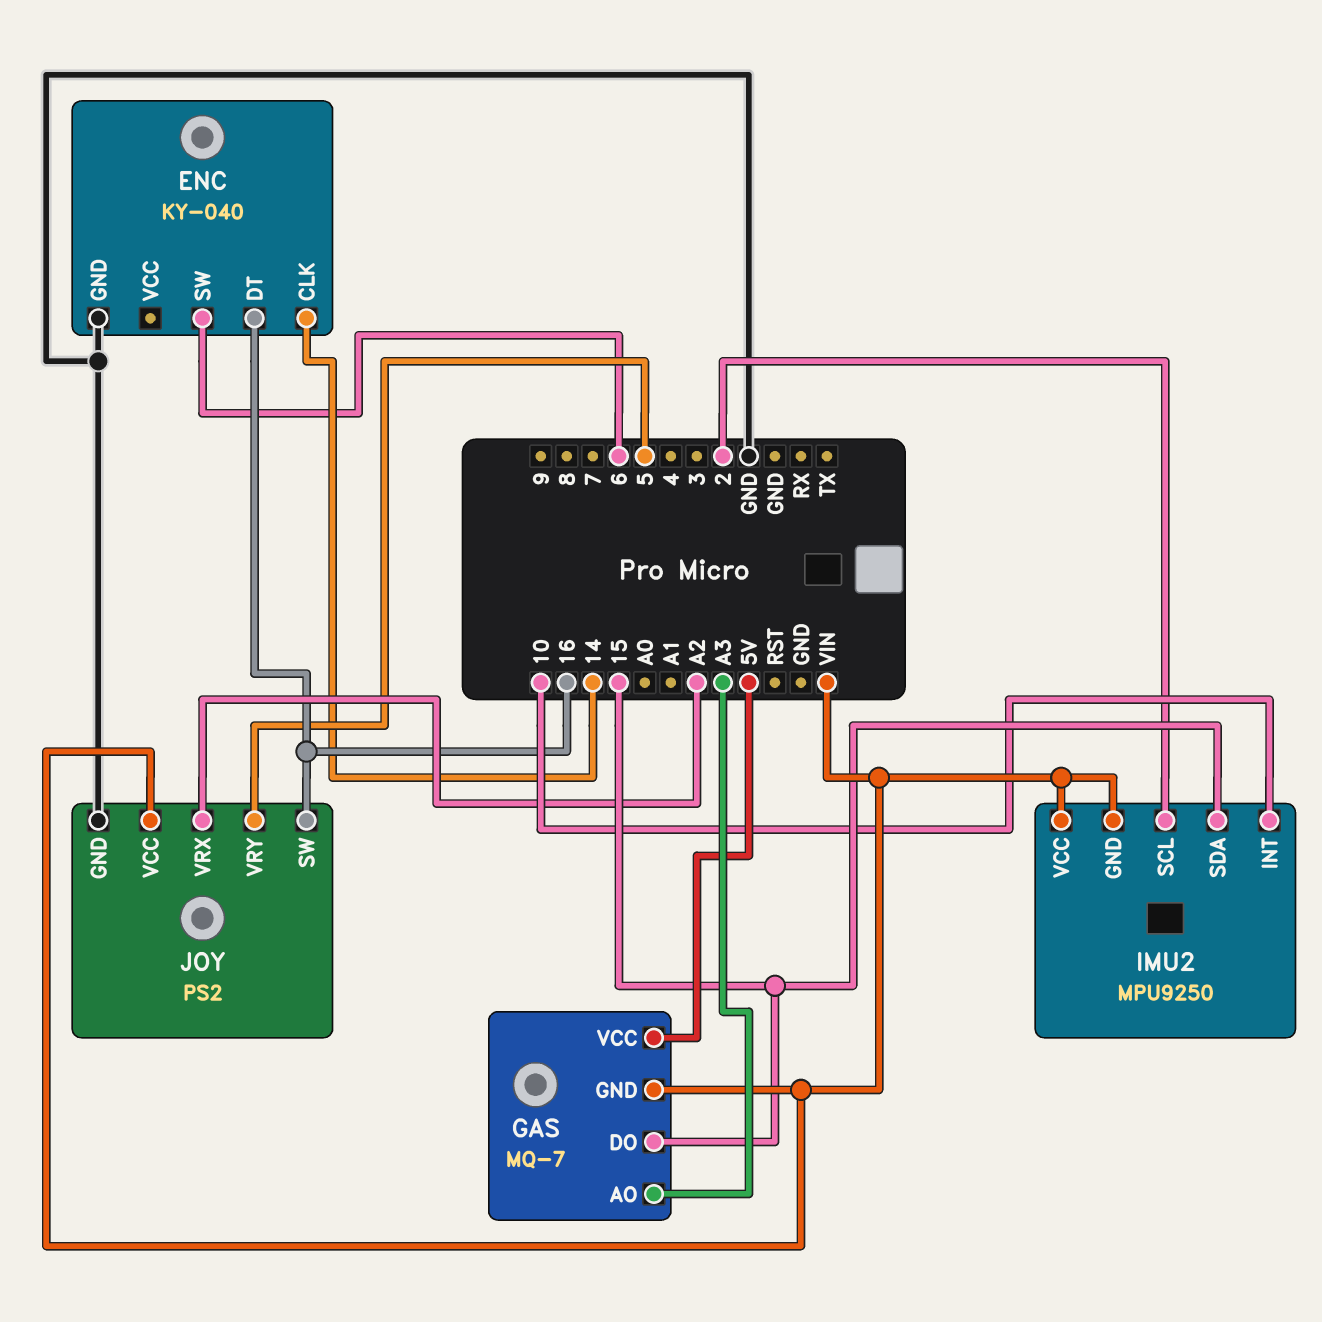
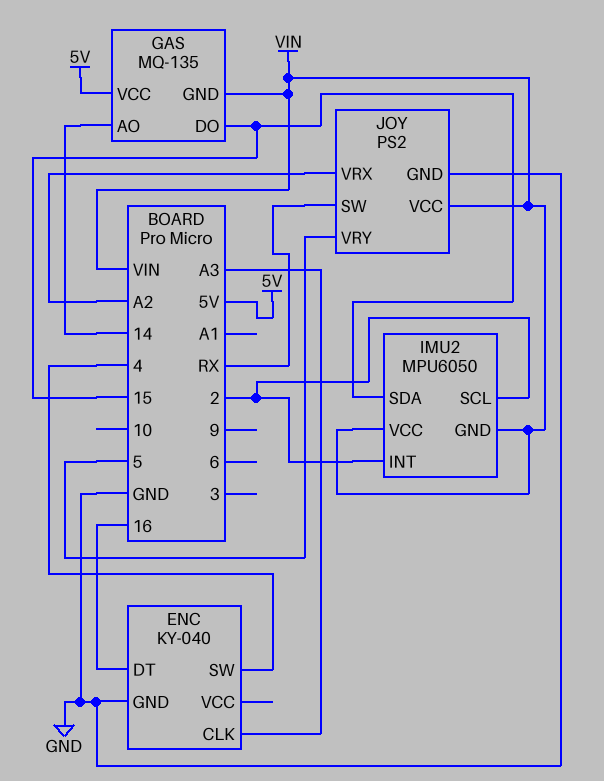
ENC pin CLK: 14 -> A3
ENC pin SW: 6 -> 4
GAS: MQ-7 -> MQ-135
GAS pin AO: A3 -> 14
IMU2: MPU9250 -> MPU6050
IMU2 pin INT: 10 -> 2
JOY pin SW: 16 -> RX

